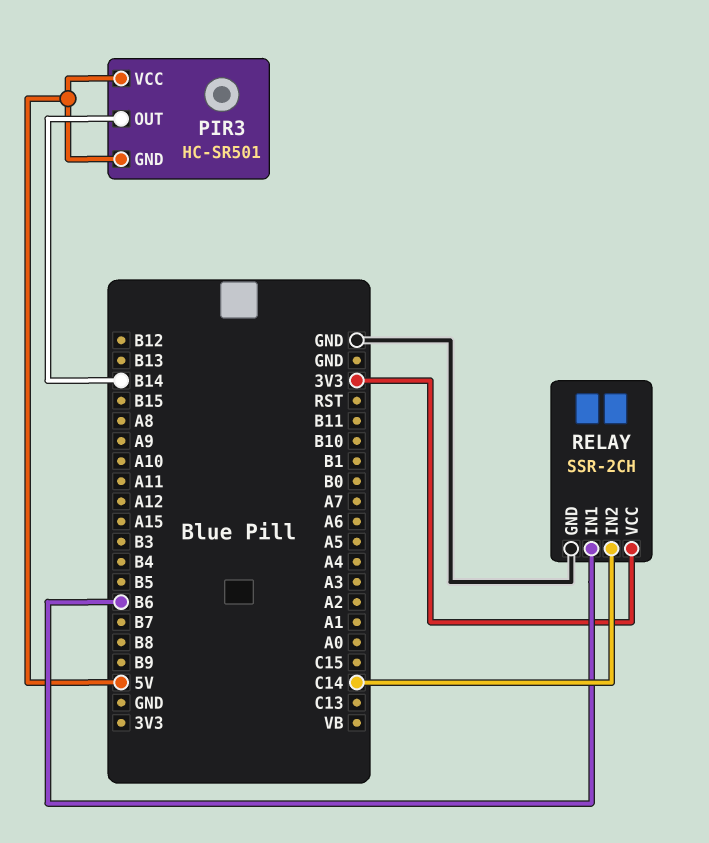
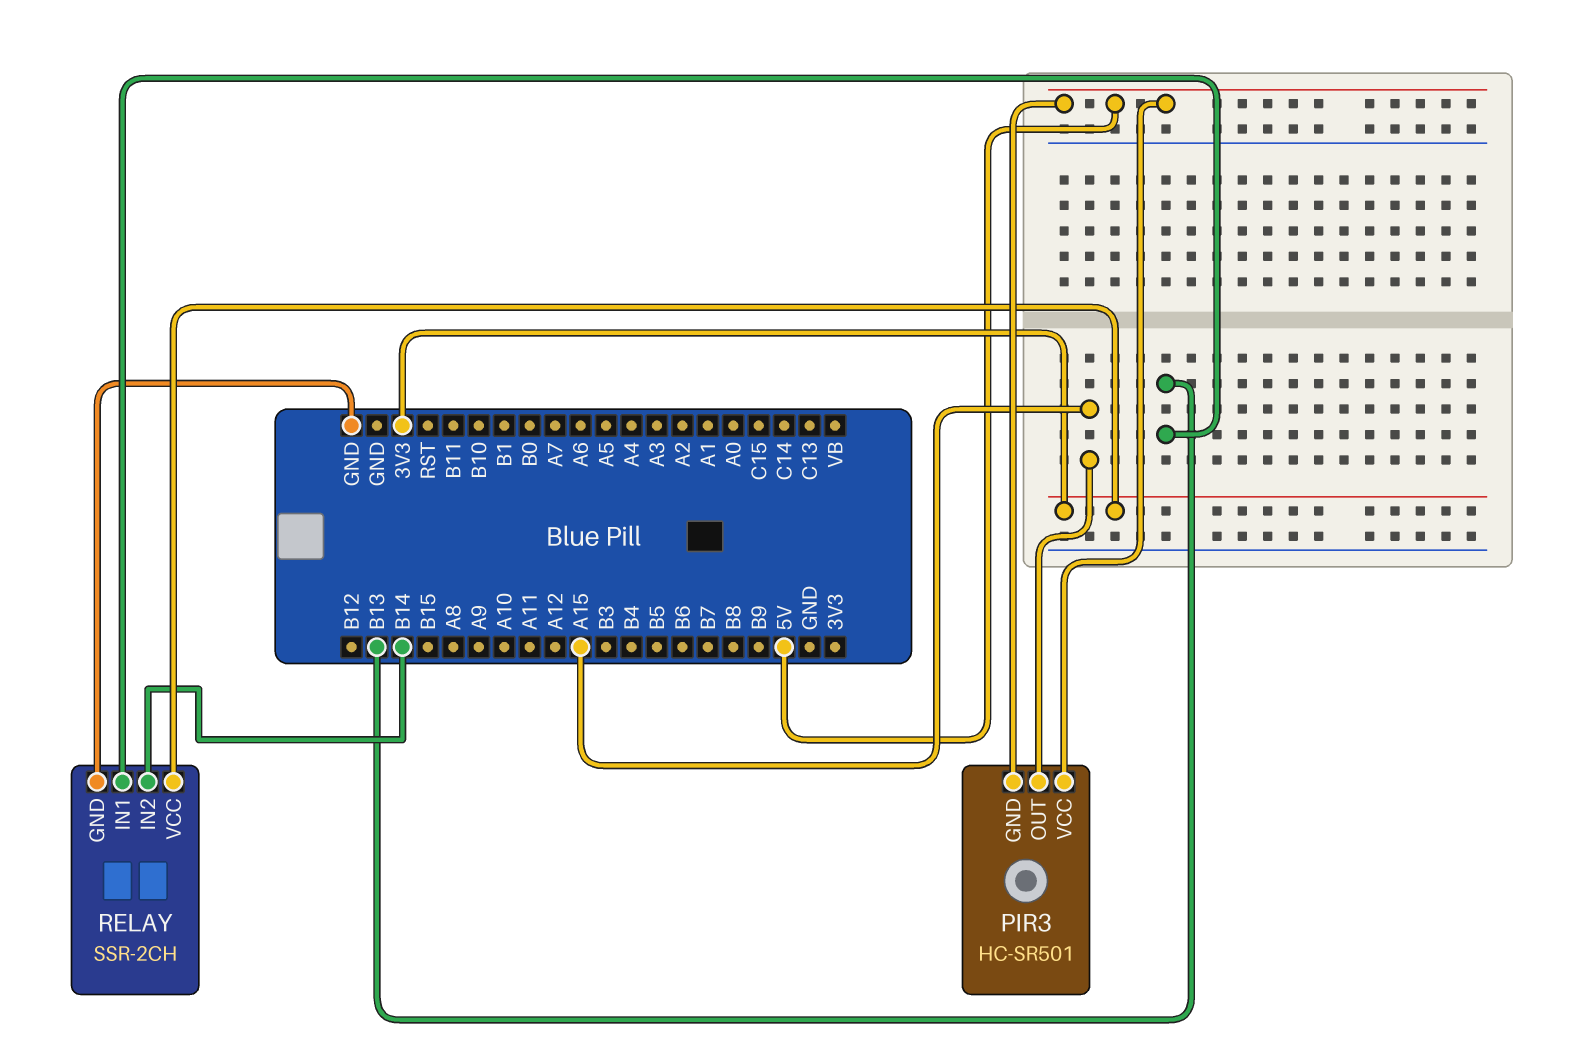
PIR3 pin OUT: B14 -> A15
RELAY pin IN1: B6 -> B13
RELAY pin IN2: C14 -> B14

